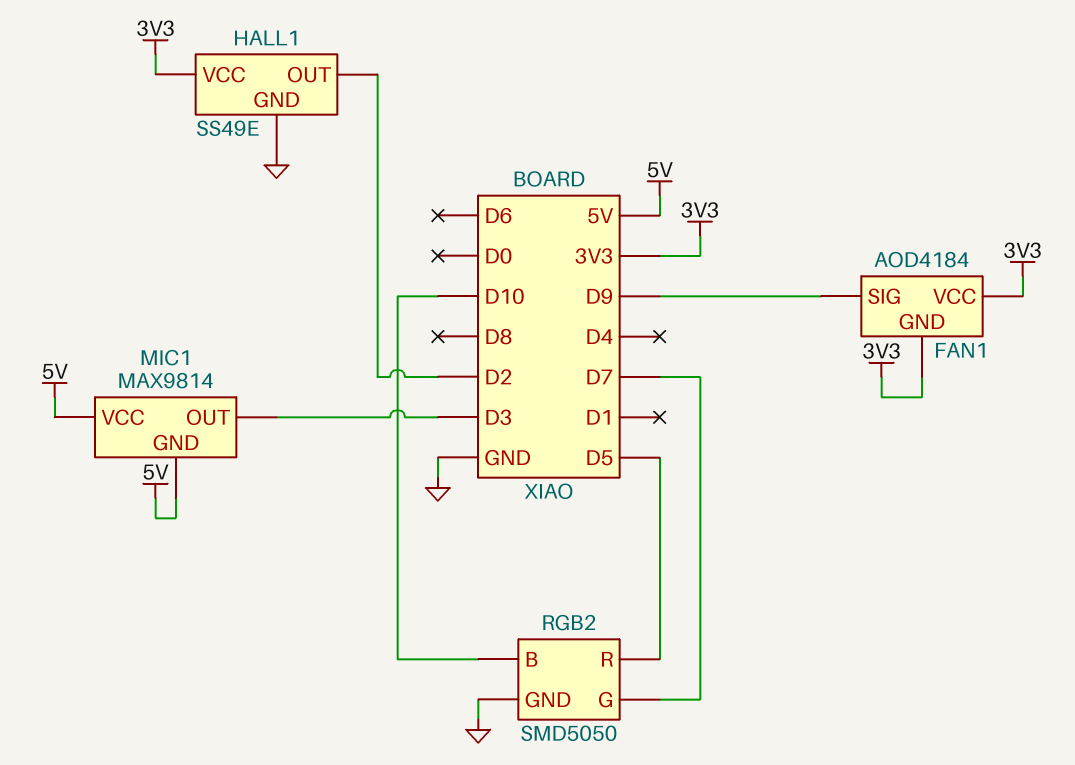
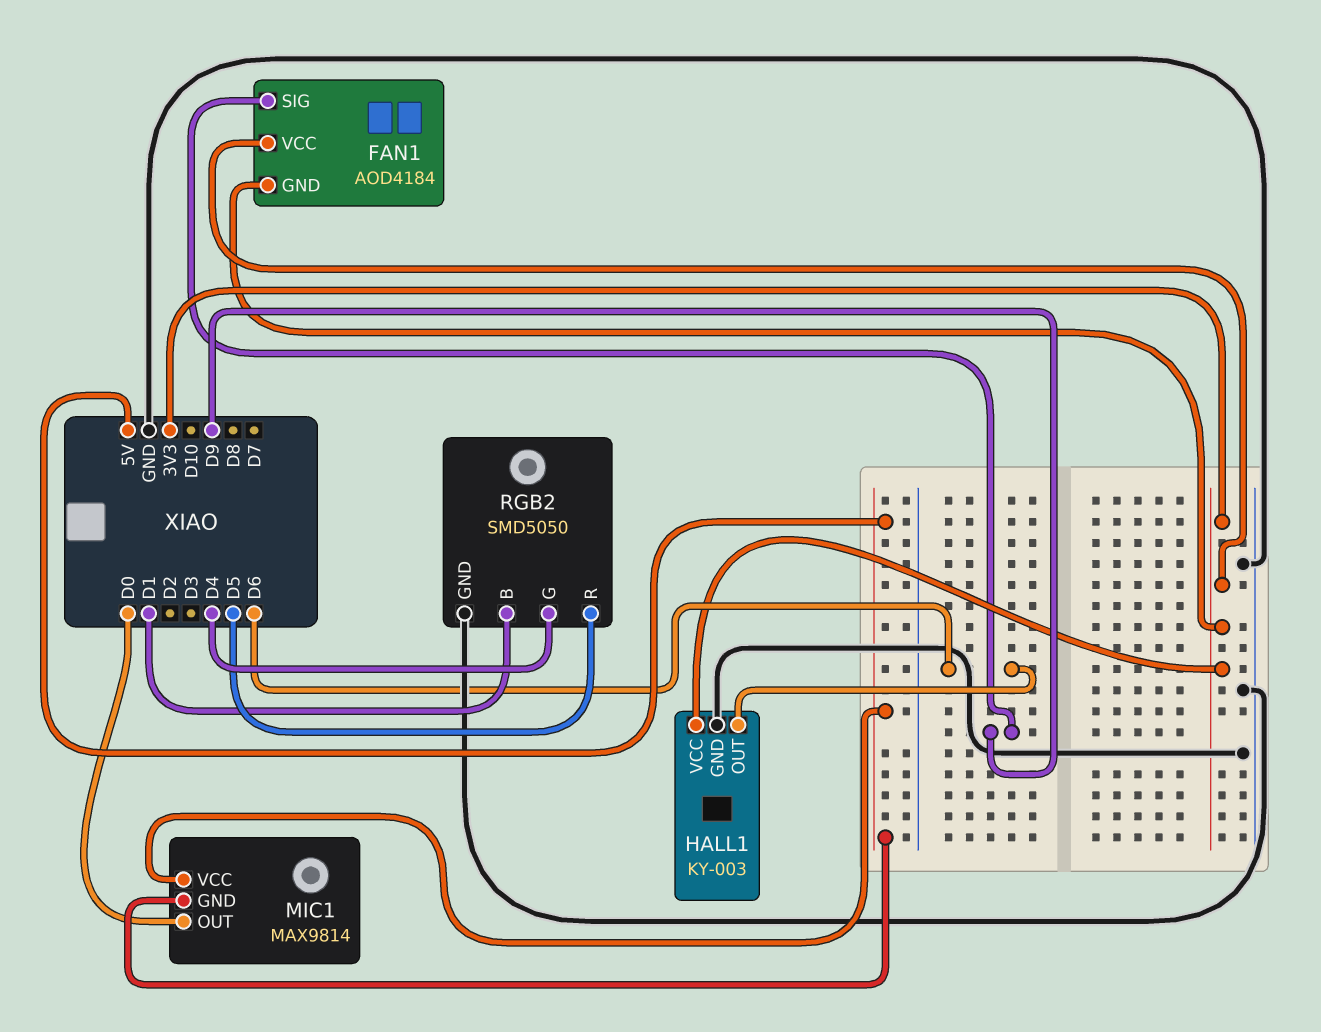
HALL1: SS49E -> KY-003
HALL1 pin OUT: D2 -> D6
MIC1 pin OUT: D3 -> D0
RGB2 pin B: D10 -> D1
RGB2 pin G: D7 -> D4

